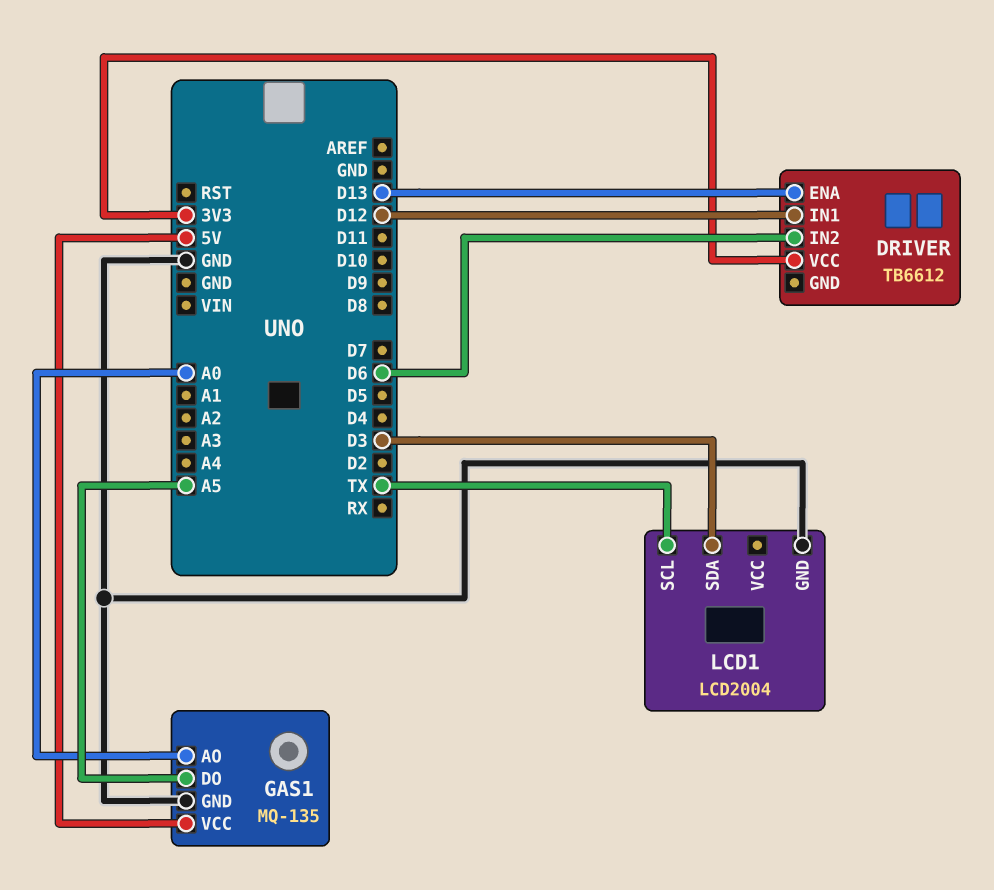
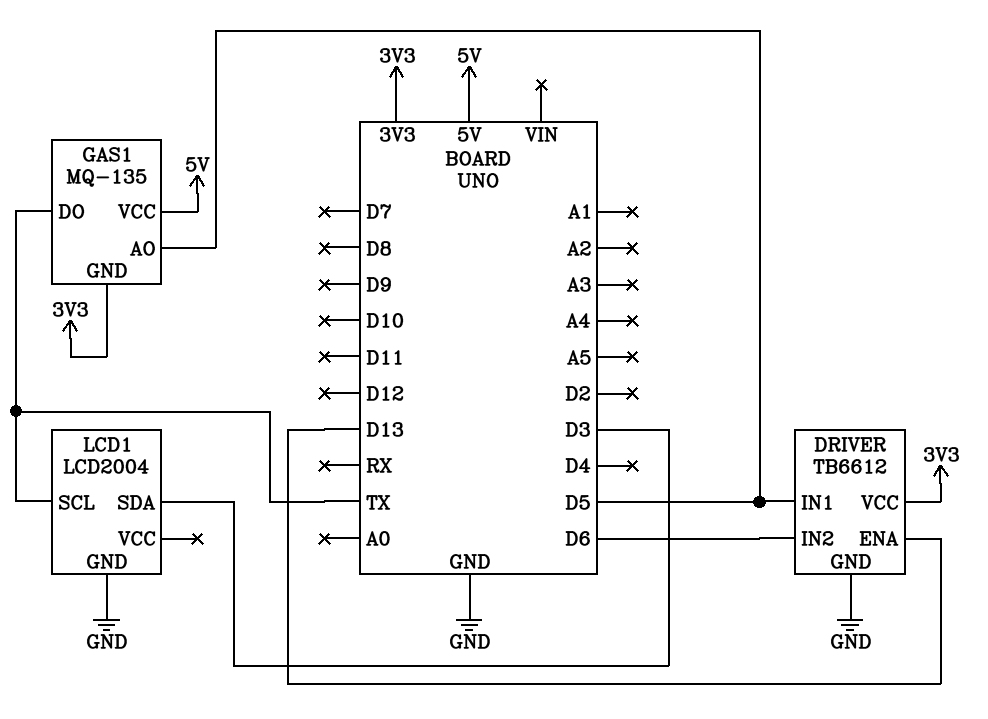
DRIVER pin GND: none -> GND
DRIVER pin IN1: D12 -> D5
GAS1 pin AO: A0 -> D5
GAS1 pin DO: A5 -> TX
GAS1 pin GND: GND -> 3V3

